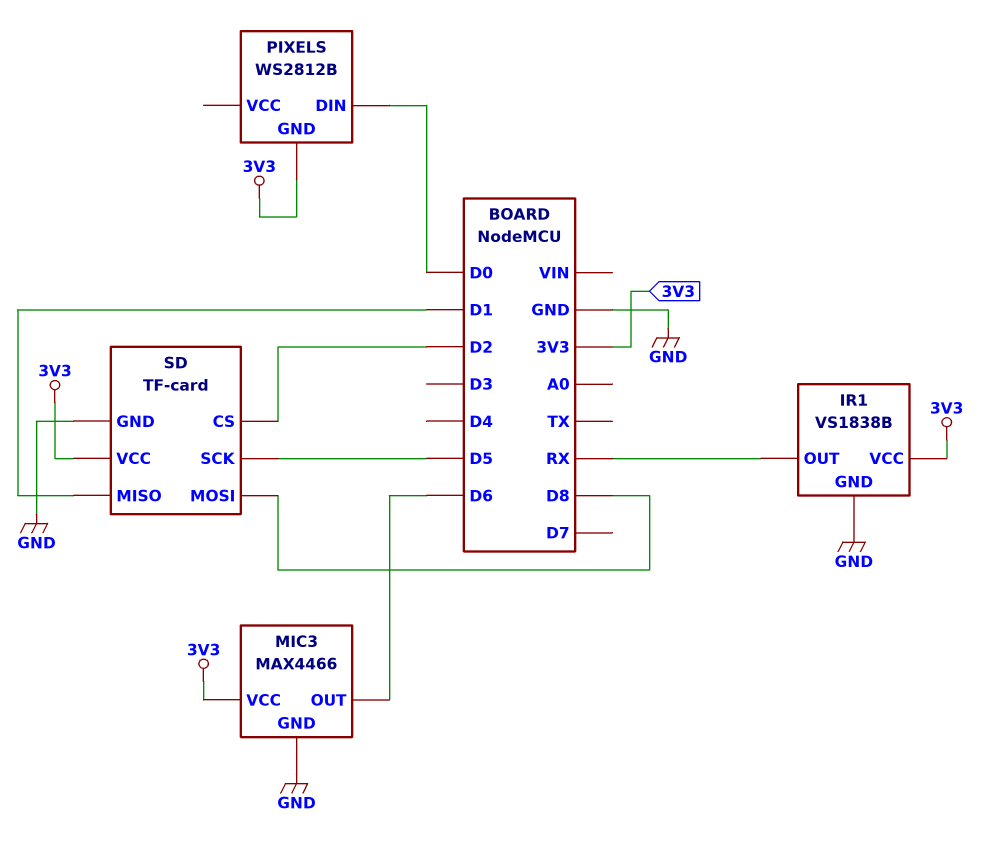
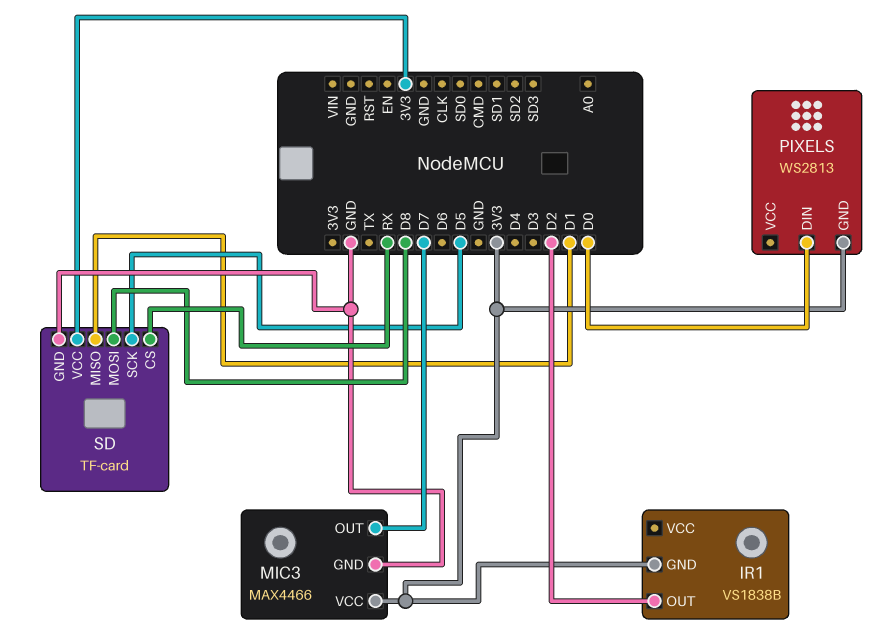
IR1 pin GND: GND -> 3V3
IR1 pin OUT: RX -> D2
IR1 pin VCC: 3V3 -> none
MIC3 pin OUT: D6 -> D7
PIXELS: WS2812B -> WS2813
SD pin CS: D2 -> RX

